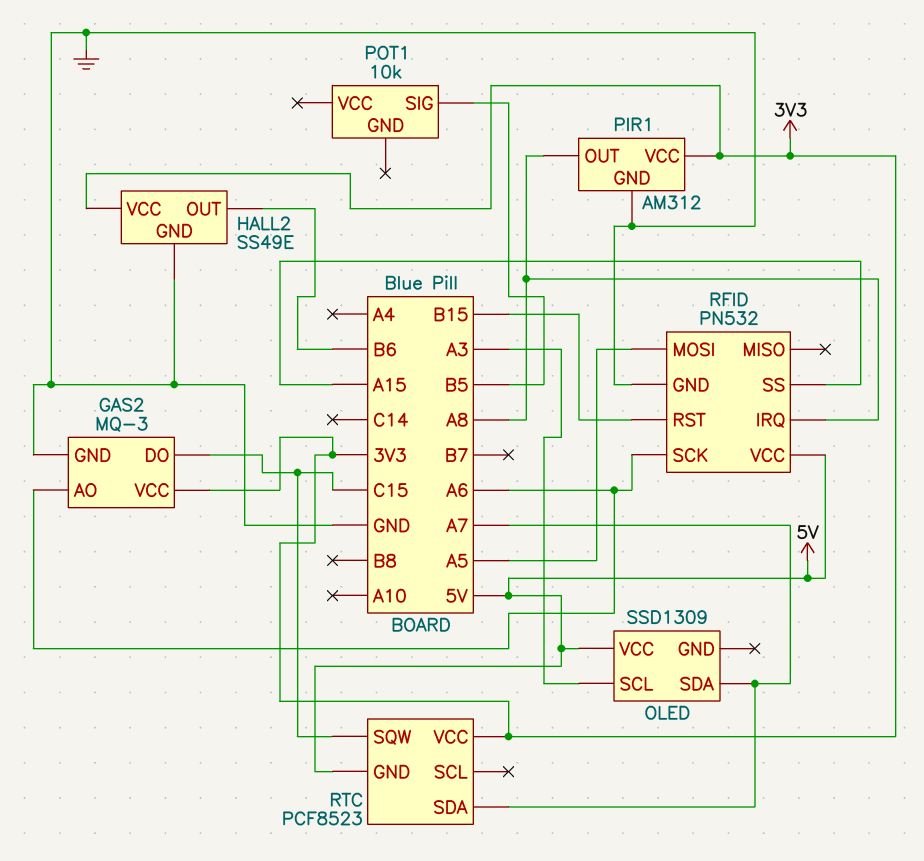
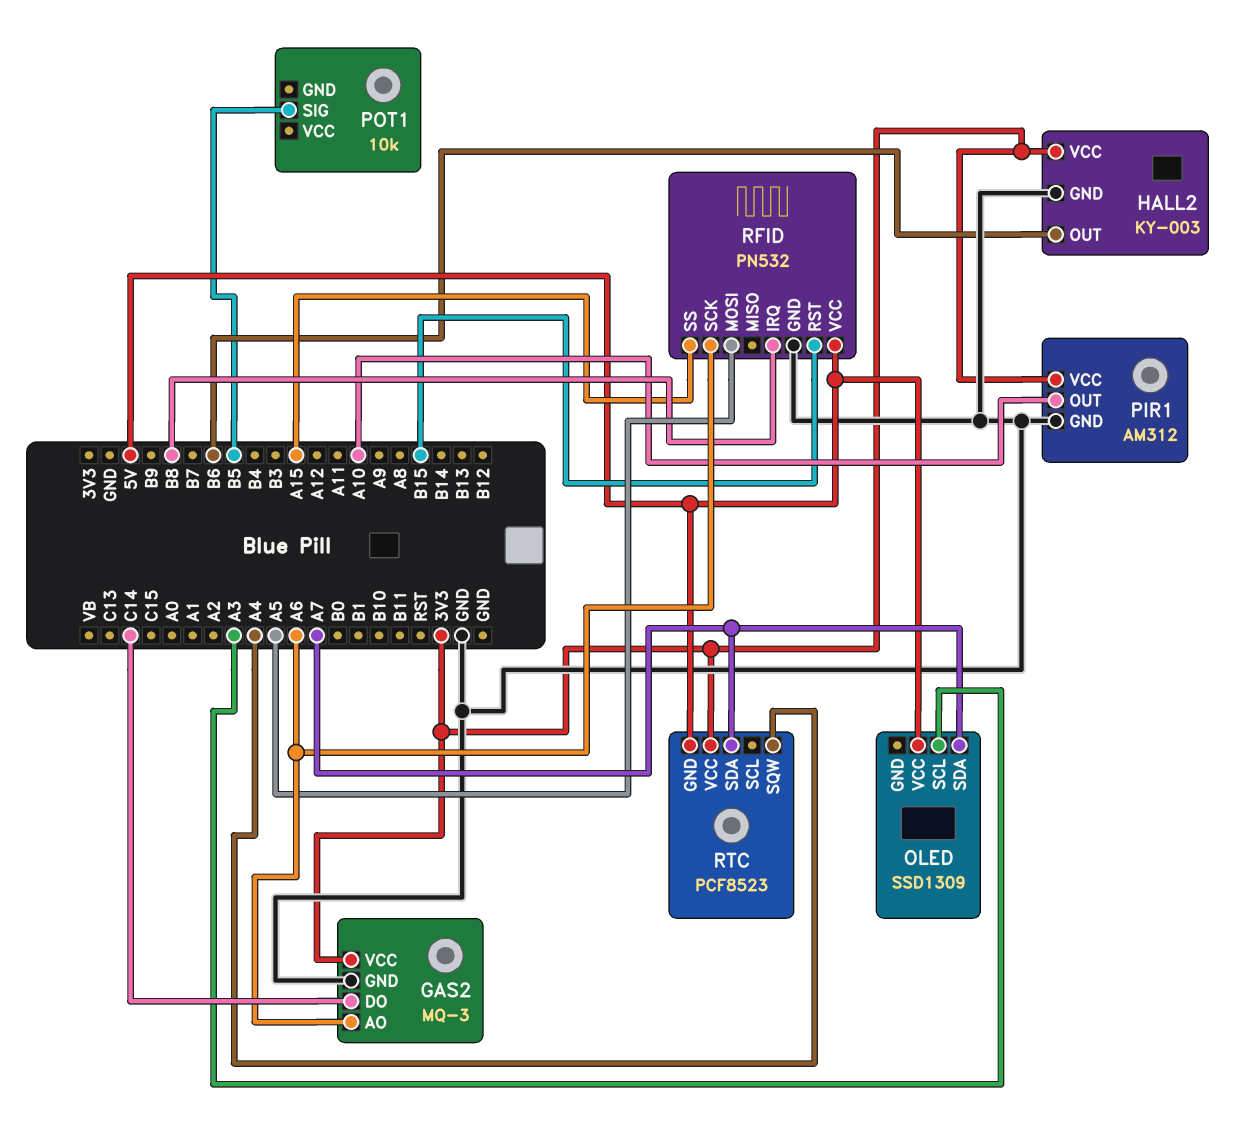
GAS2 pin DO: C15 -> C14
HALL2: SS49E -> KY-003
PIR1 pin OUT: A8 -> A10
RFID pin IRQ: A8 -> B8
RTC pin SQW: C15 -> A4

